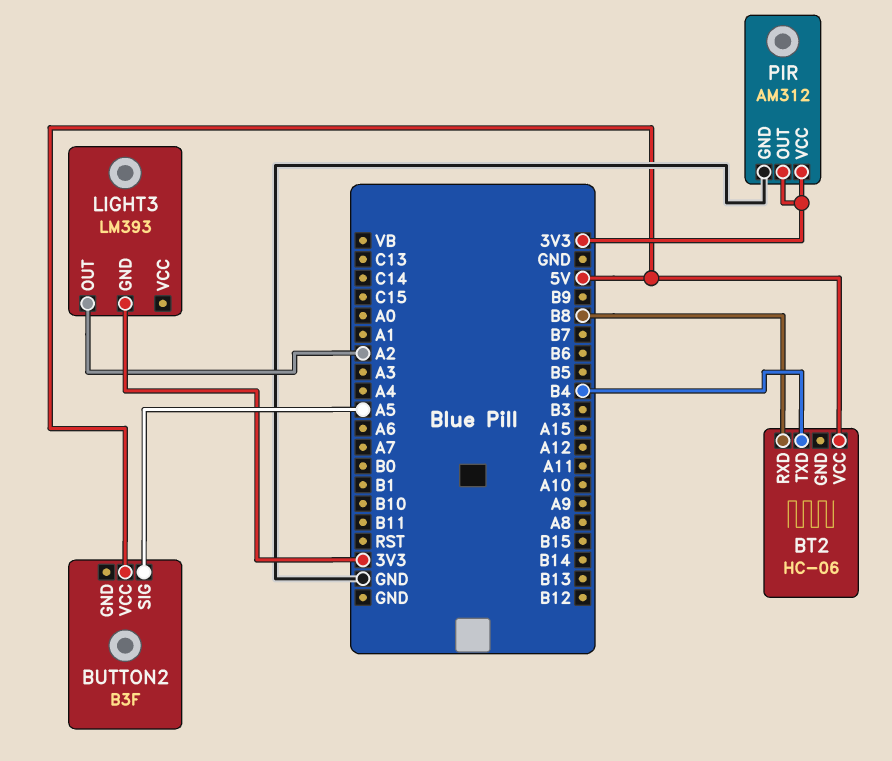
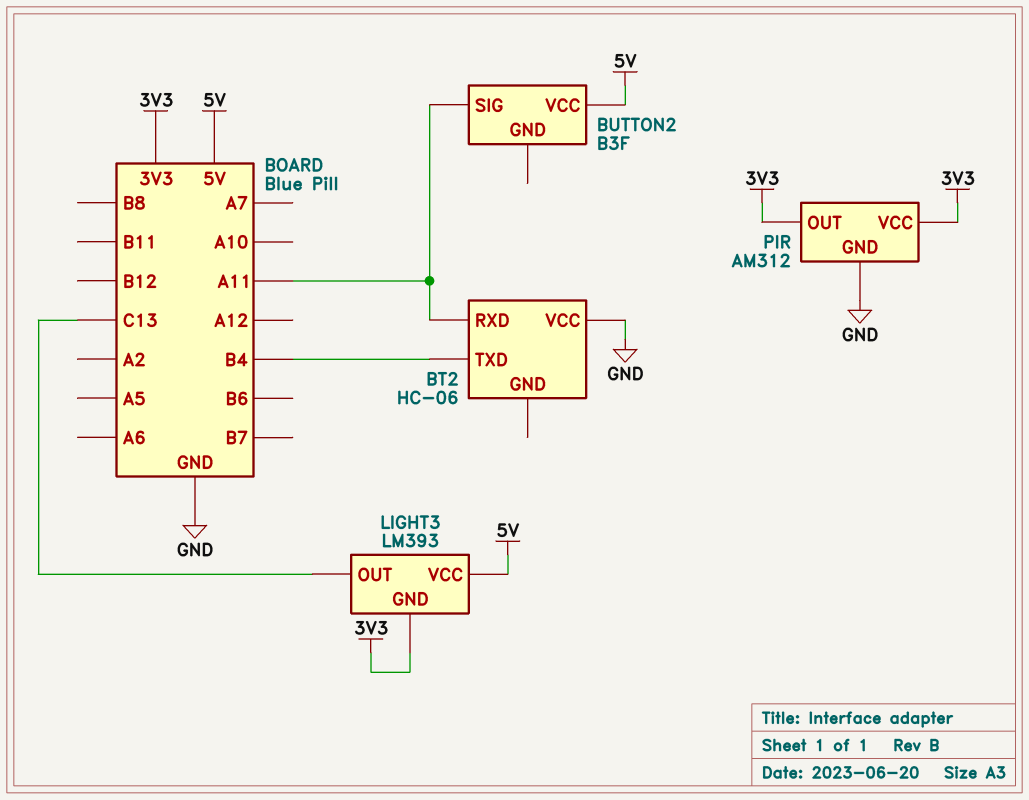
BT2 pin RXD: B8 -> A11
BT2 pin VCC: 5V -> GND
BUTTON2 pin SIG: A5 -> A11
LIGHT3 pin OUT: A2 -> C13
LIGHT3 pin VCC: none -> 5V

